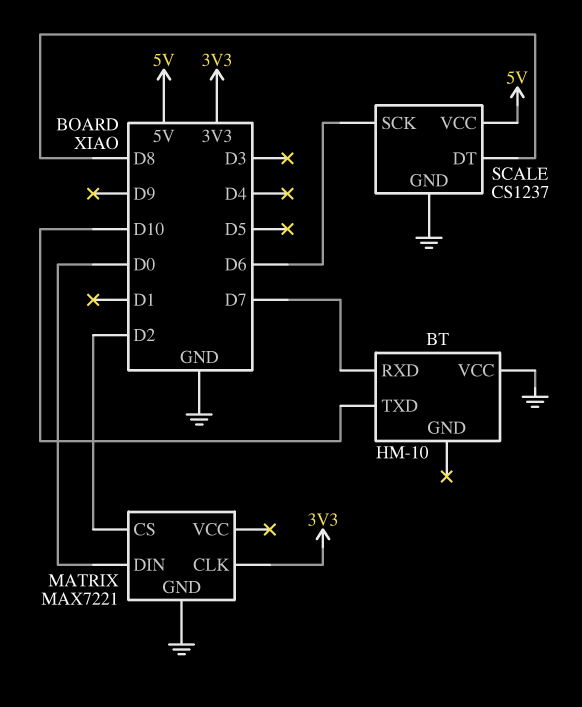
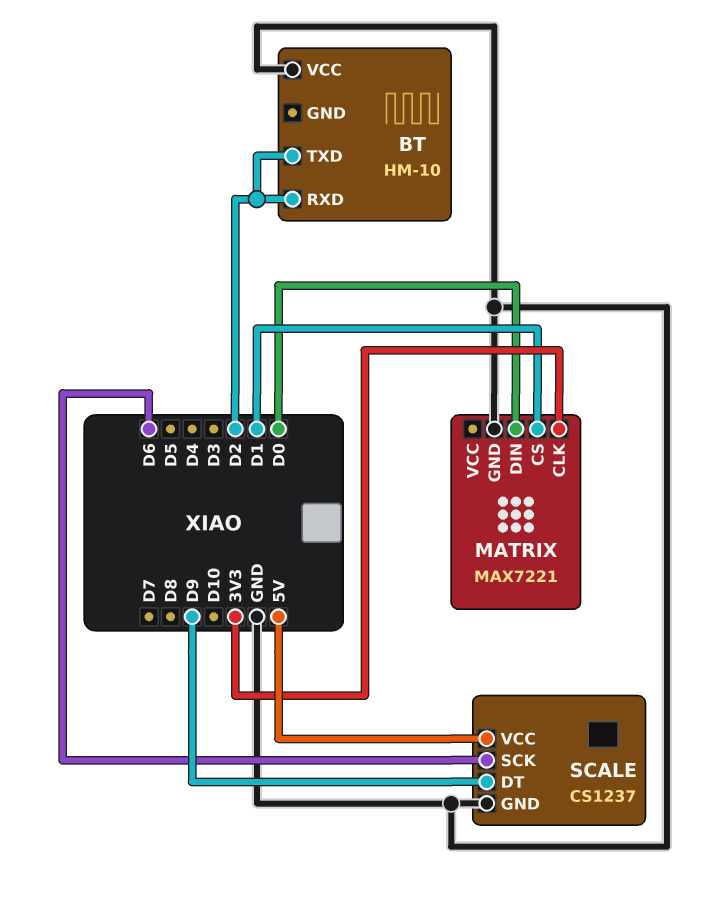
BT pin RXD: D7 -> D2
BT pin TXD: D10 -> D2
MATRIX pin CS: D2 -> D1
SCALE pin DT: D8 -> D9

